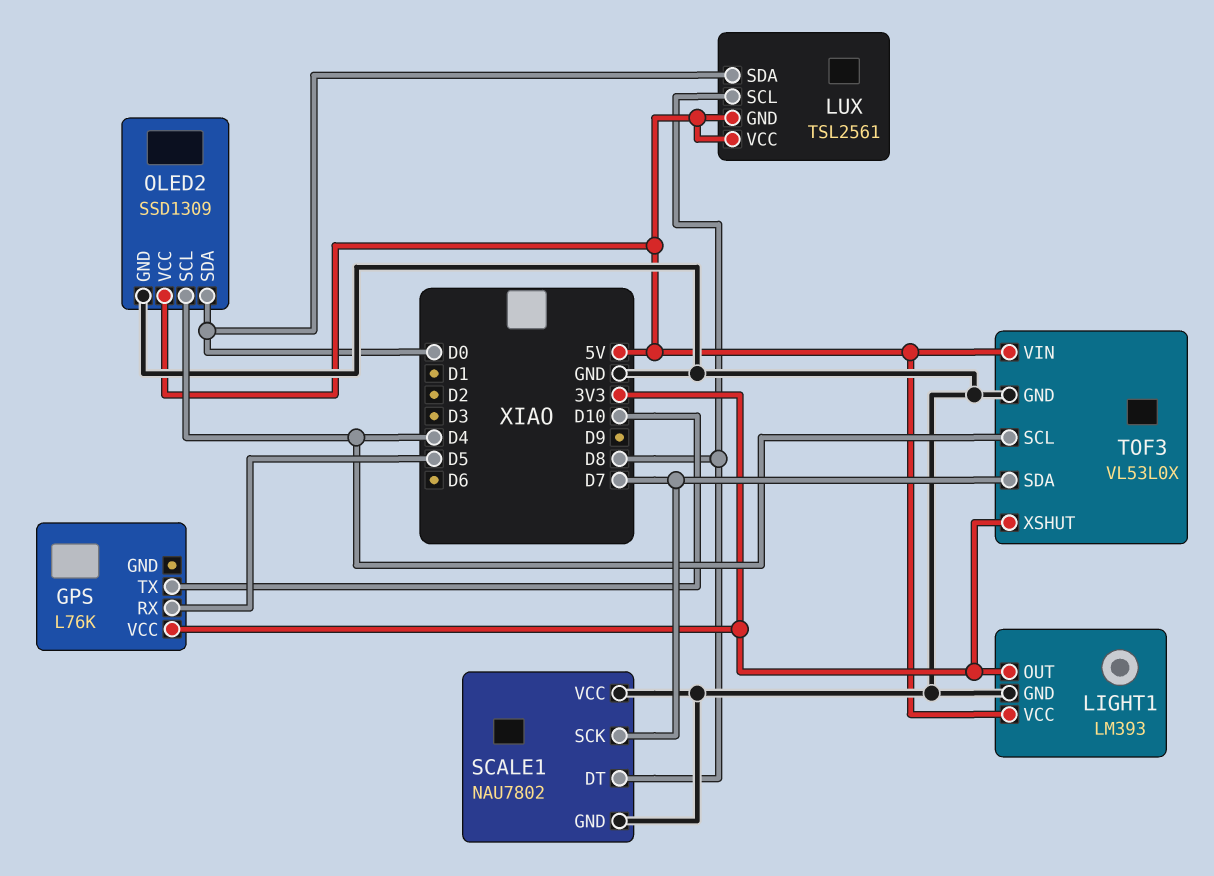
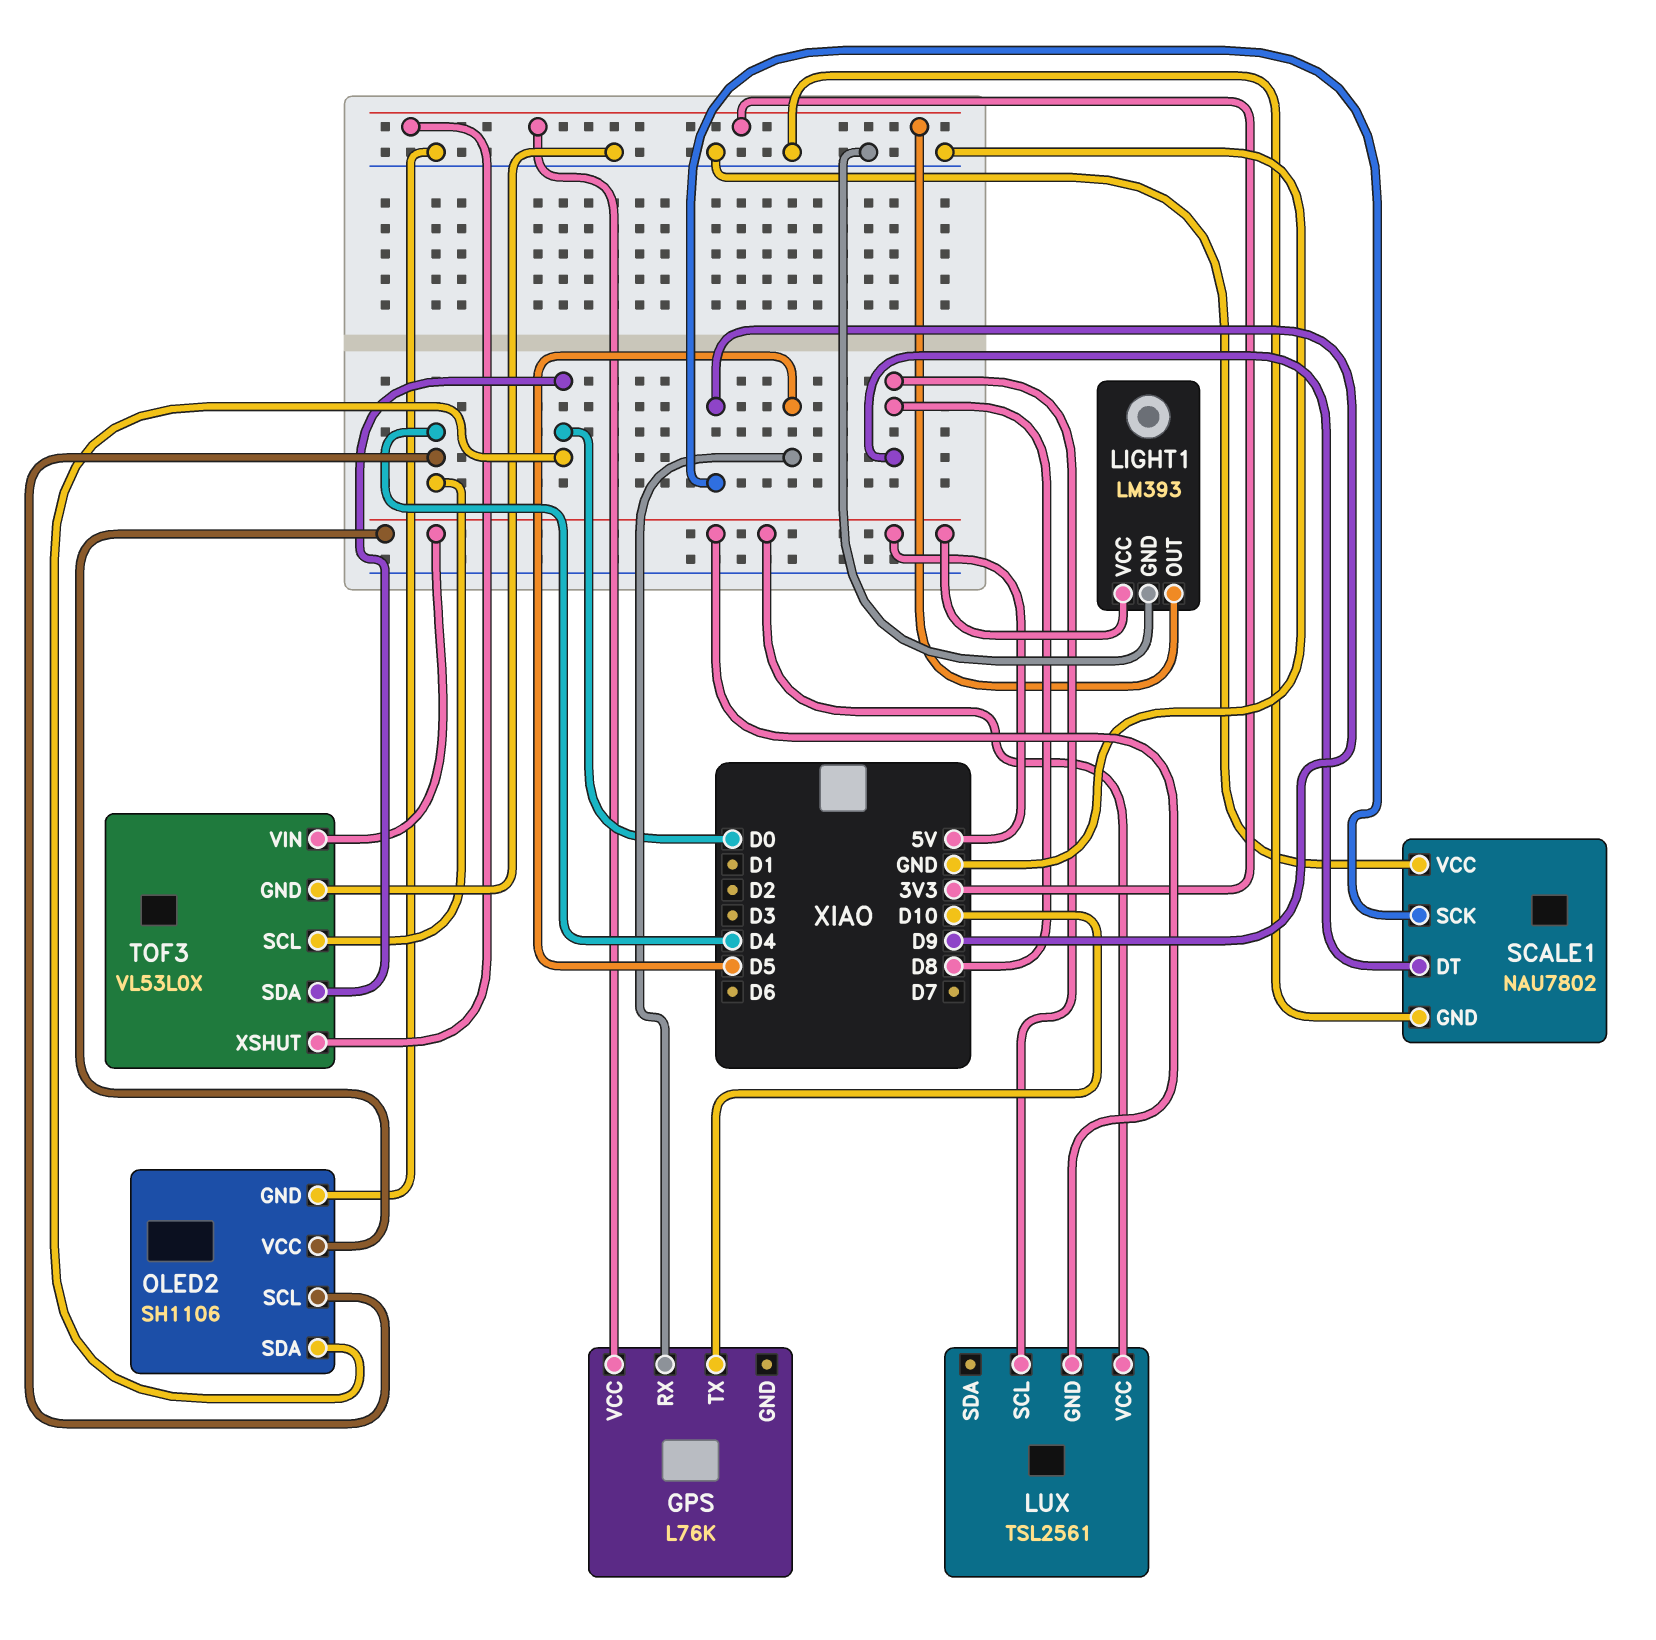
LUX pin SDA: D0 -> none
OLED2: SSD1309 -> SH1106
SCALE1 pin SCK: D7 -> D9
TOF3 pin SDA: D7 -> D0

